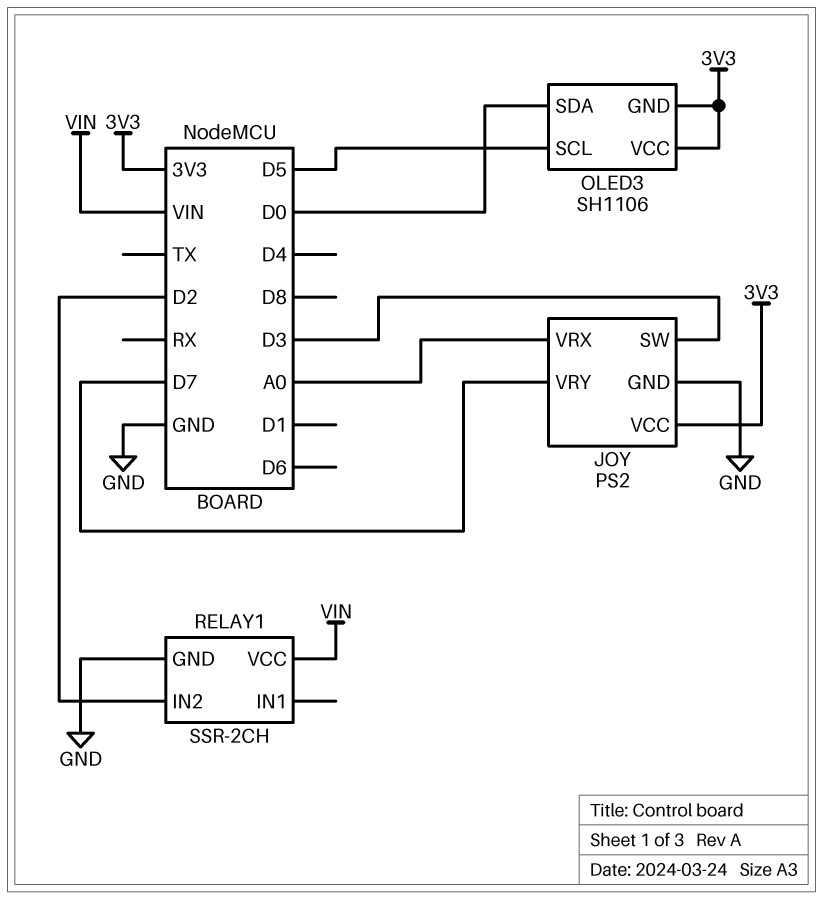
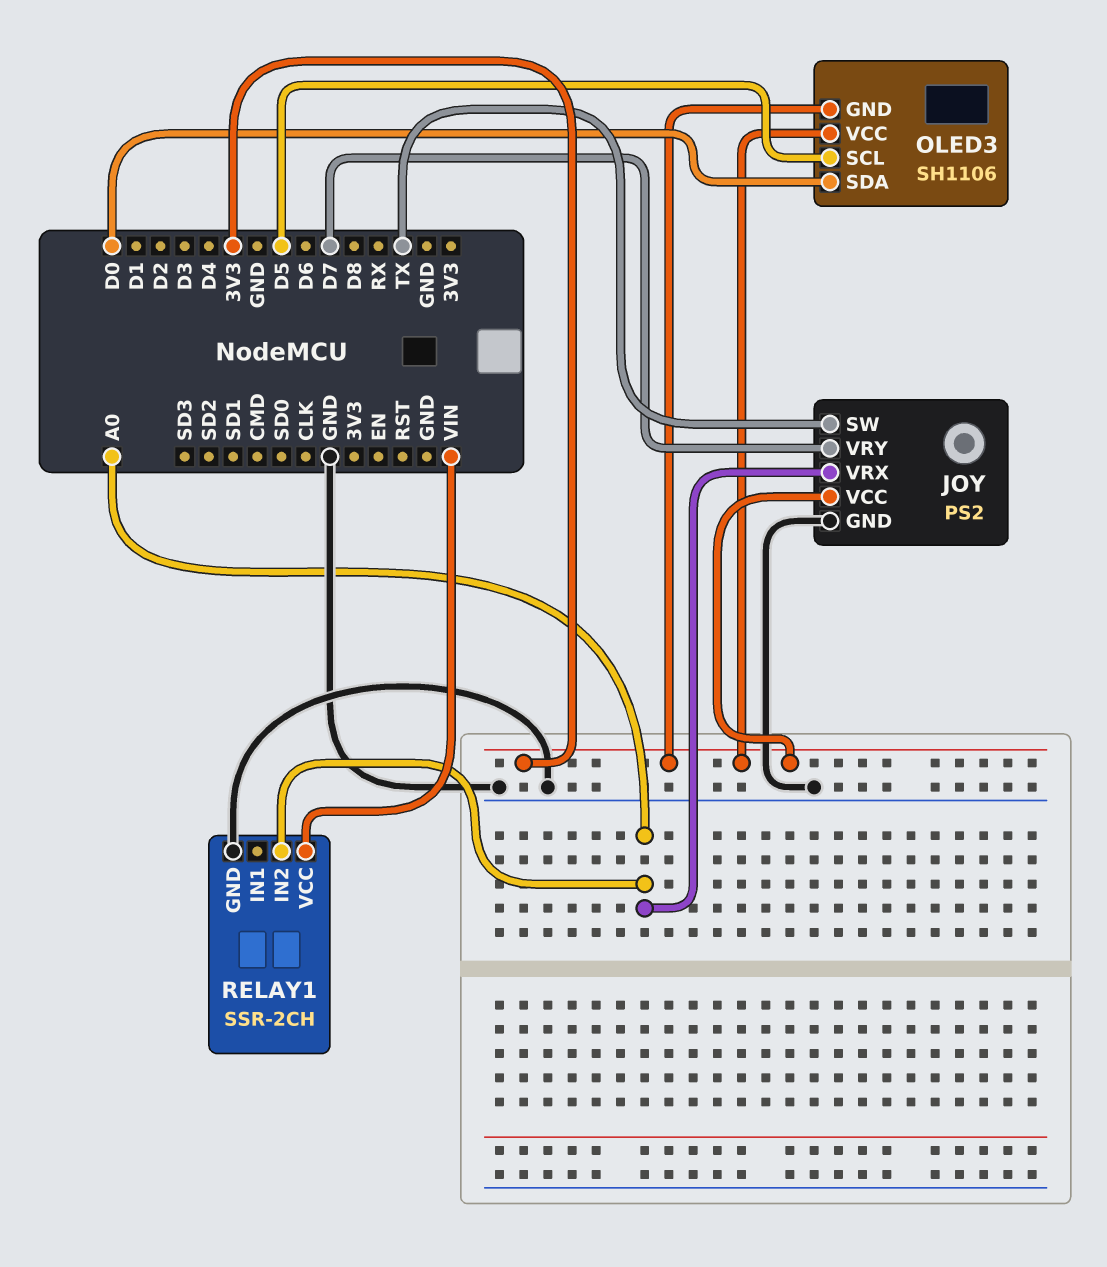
JOY pin SW: D3 -> TX
RELAY1 pin IN2: D2 -> A0

